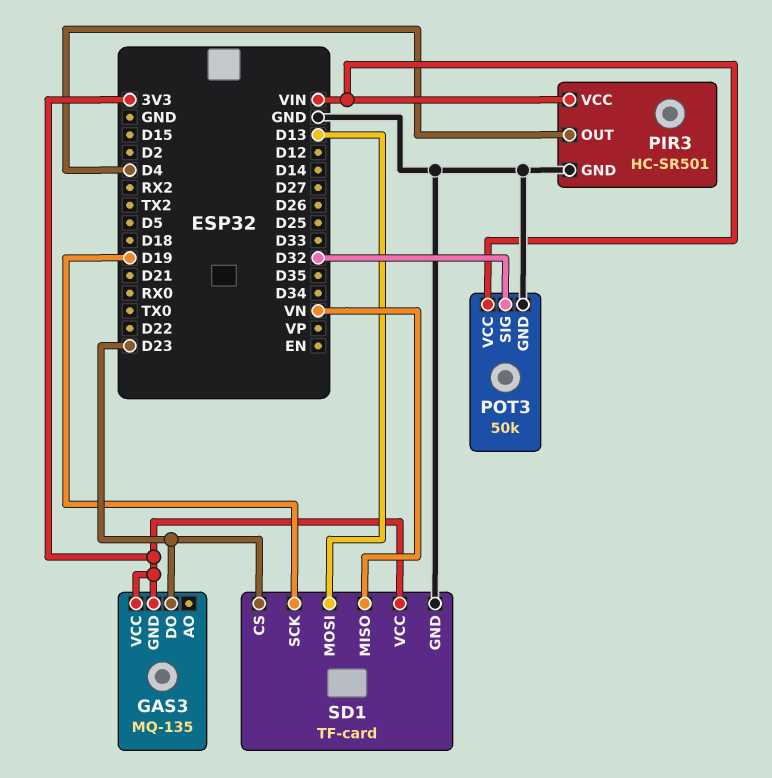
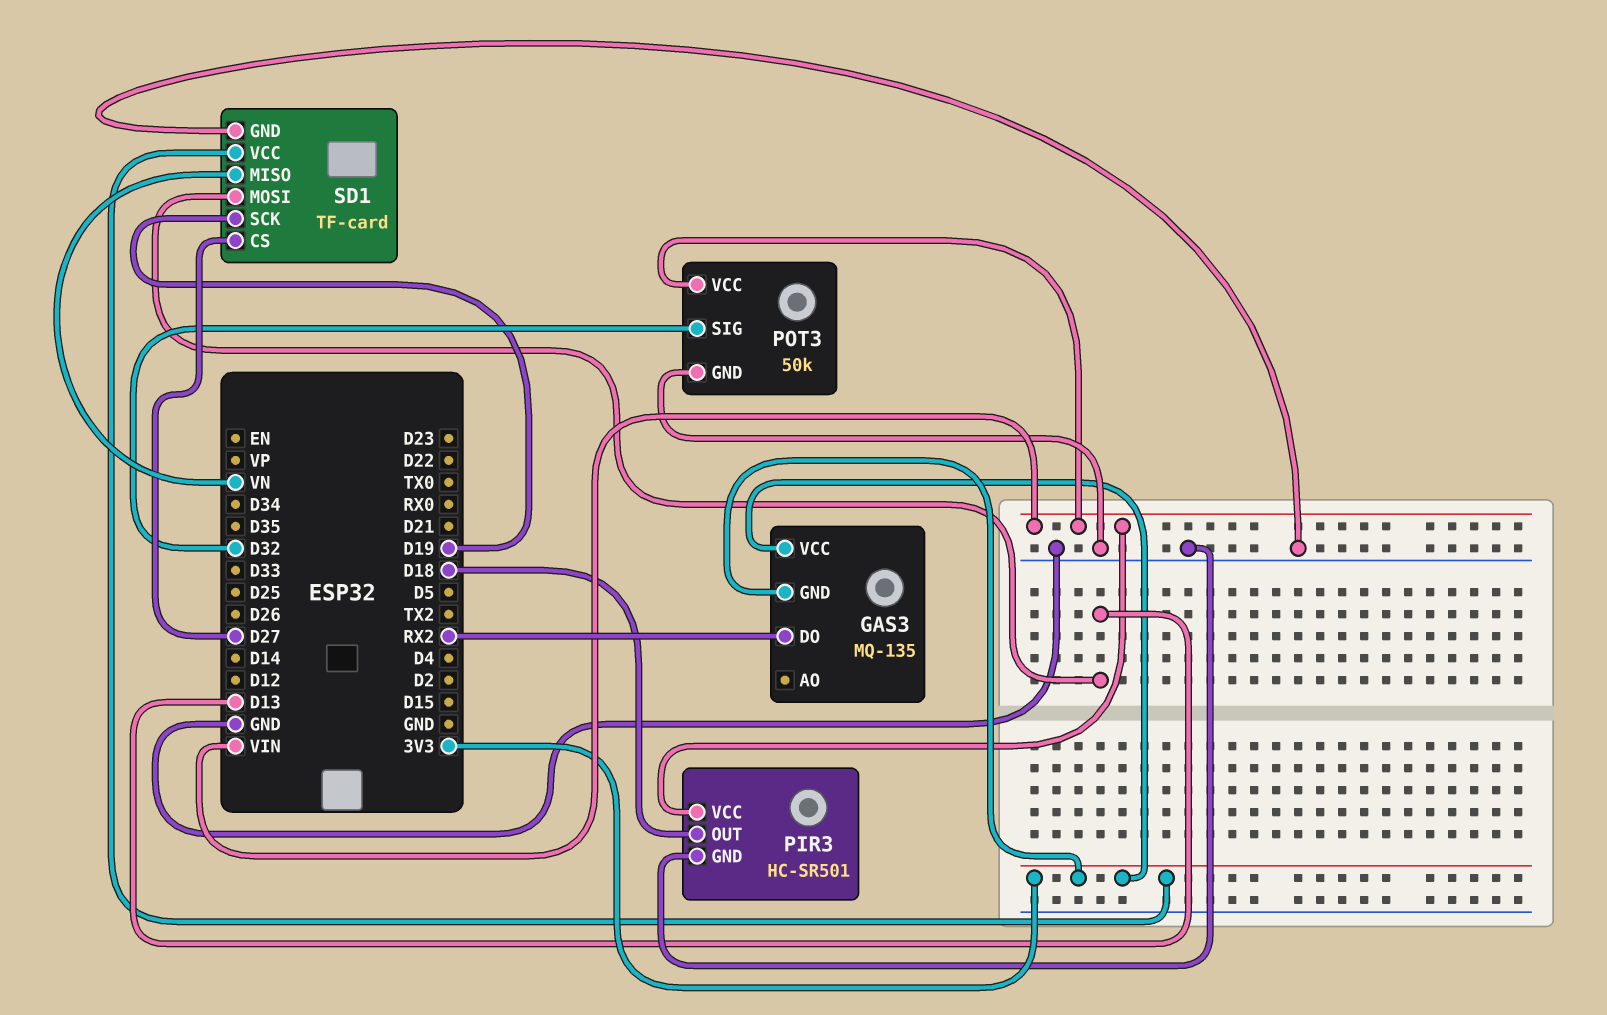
GAS3 pin DO: D23 -> RX2
PIR3 pin OUT: D4 -> D18
SD1 pin CS: D23 -> D27

